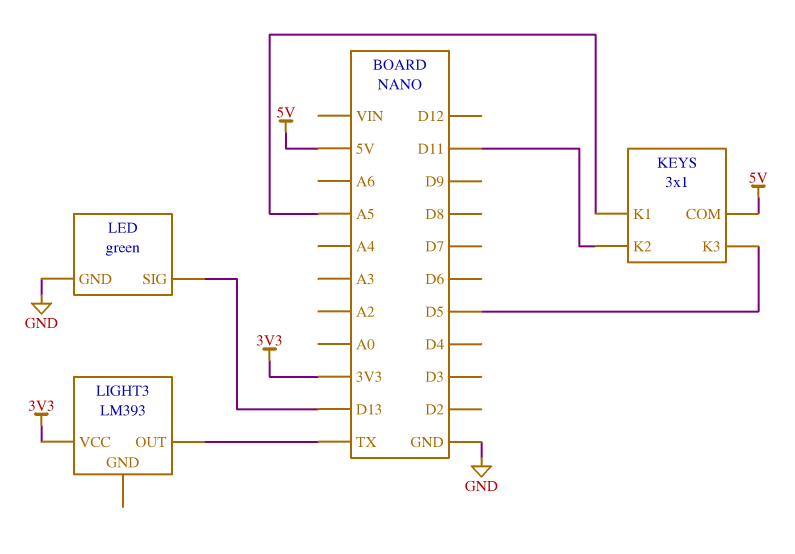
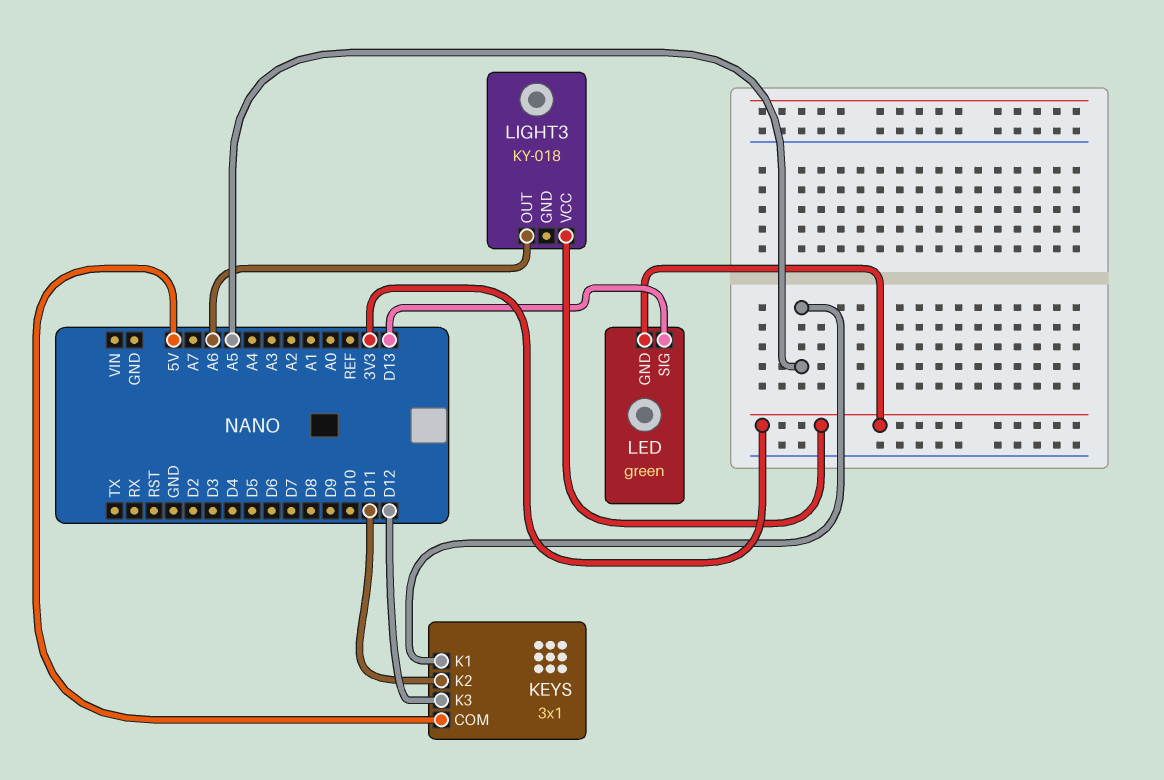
KEYS pin K3: D5 -> D12
LED pin GND: GND -> 3V3
LIGHT3: LM393 -> KY-018
LIGHT3 pin OUT: TX -> A6

